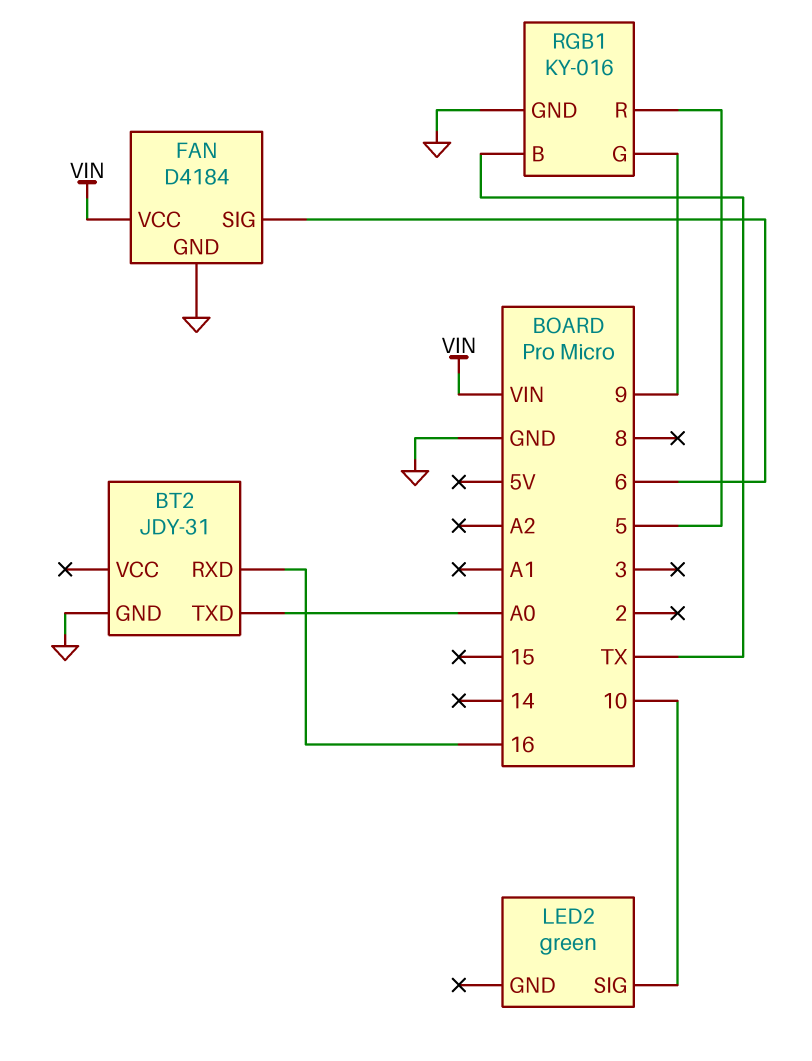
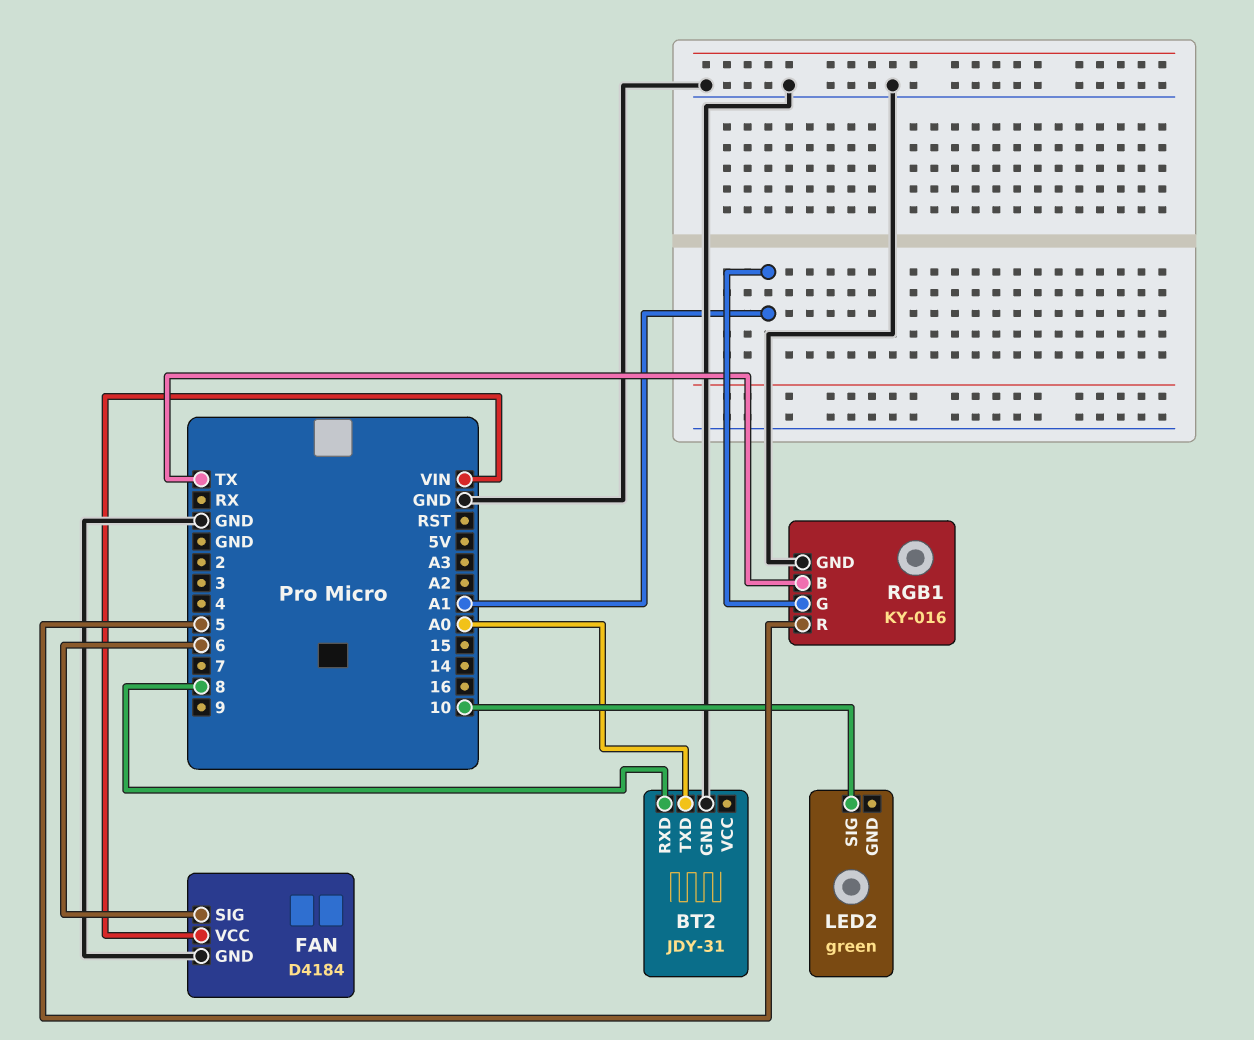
BT2 pin RXD: 16 -> 8
RGB1 pin G: 9 -> A1

